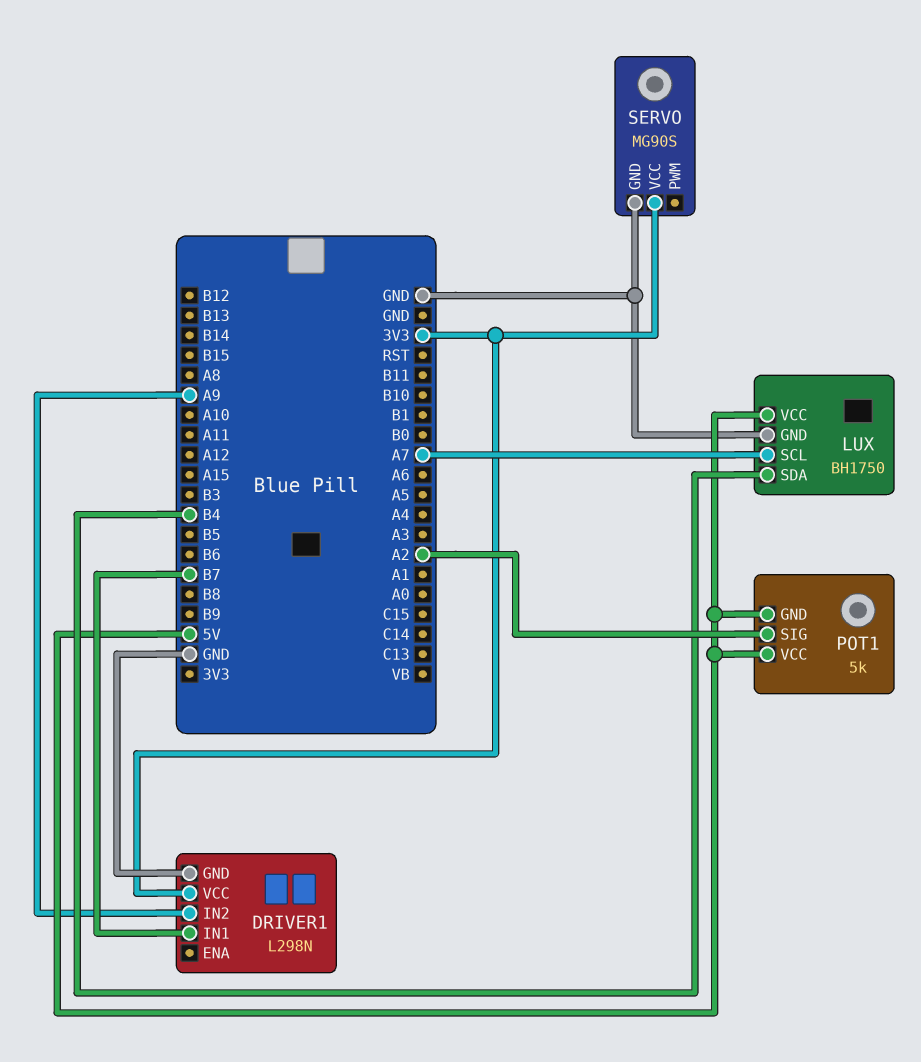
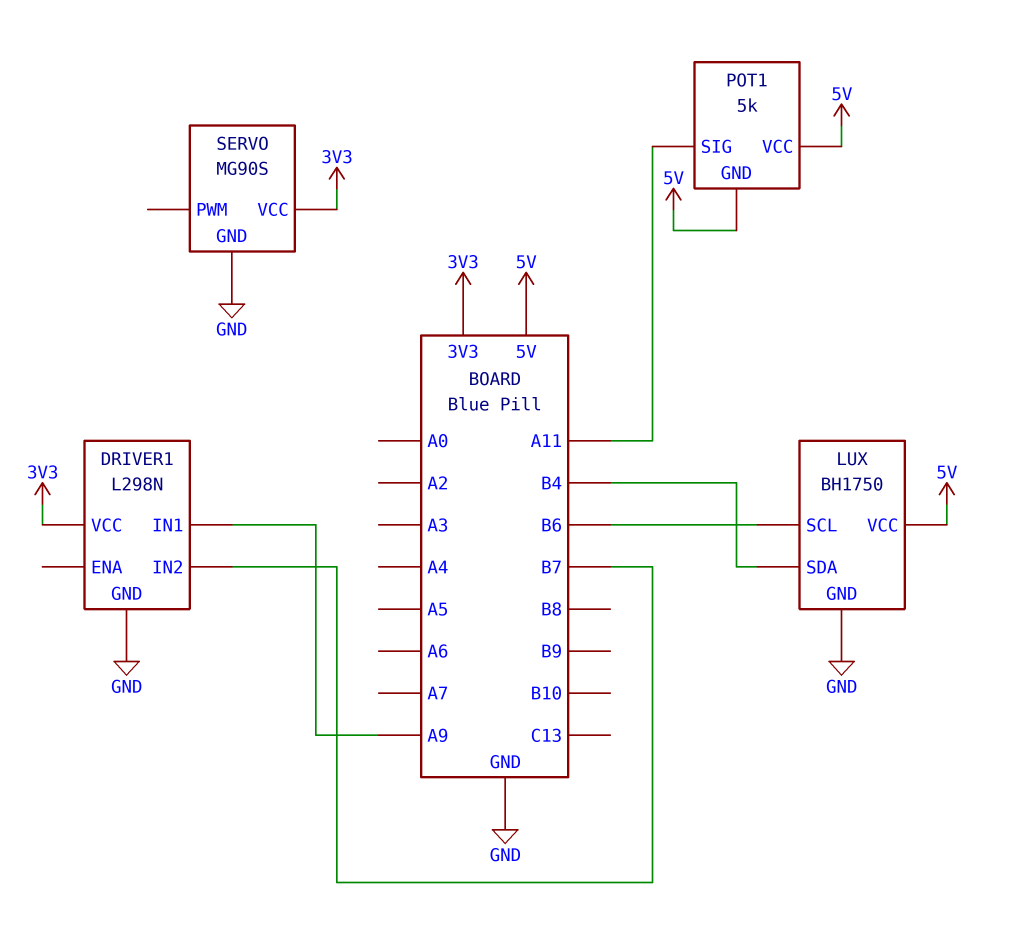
DRIVER1 pin IN1: B7 -> A9
DRIVER1 pin IN2: A9 -> B7
LUX pin SCL: A7 -> B6
POT1 pin SIG: A2 -> A11

